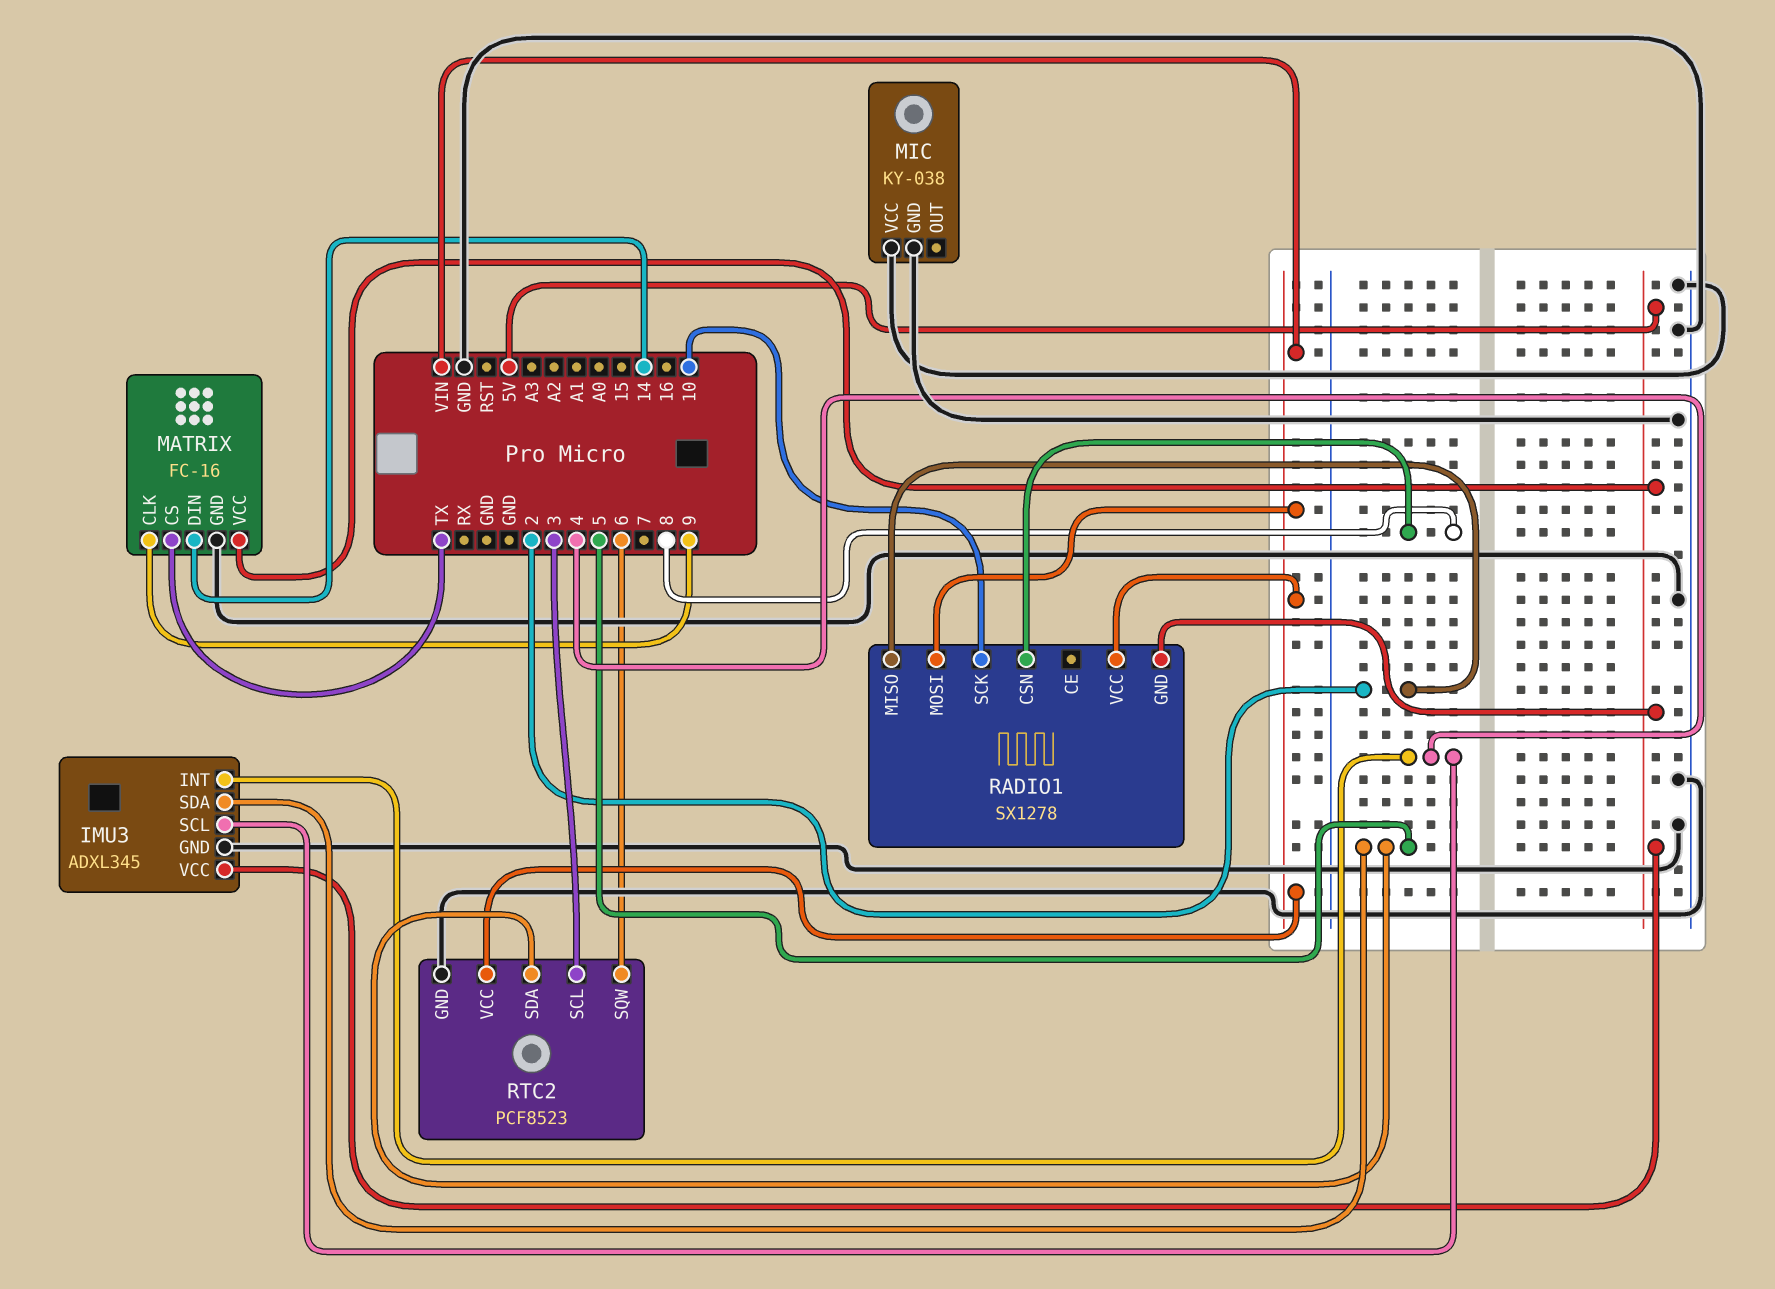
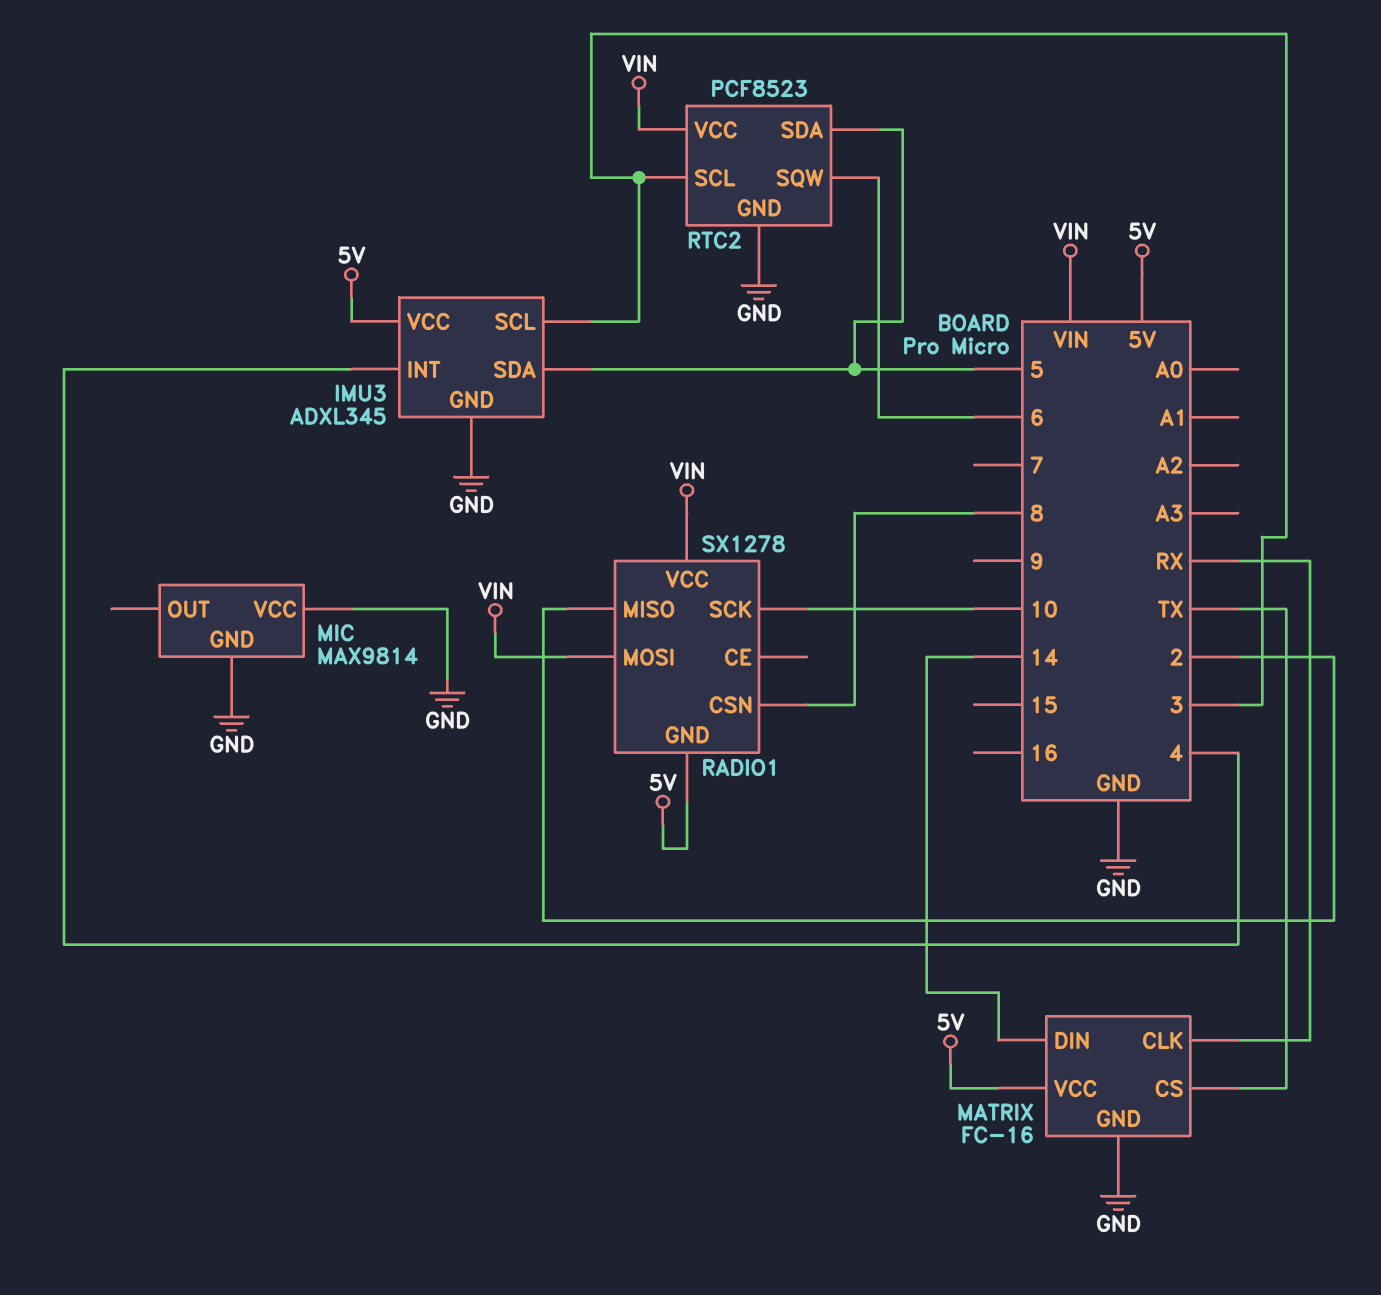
IMU3 pin SCL: 4 -> 3
MATRIX pin CLK: 9 -> RX
MIC: KY-038 -> MAX9814

